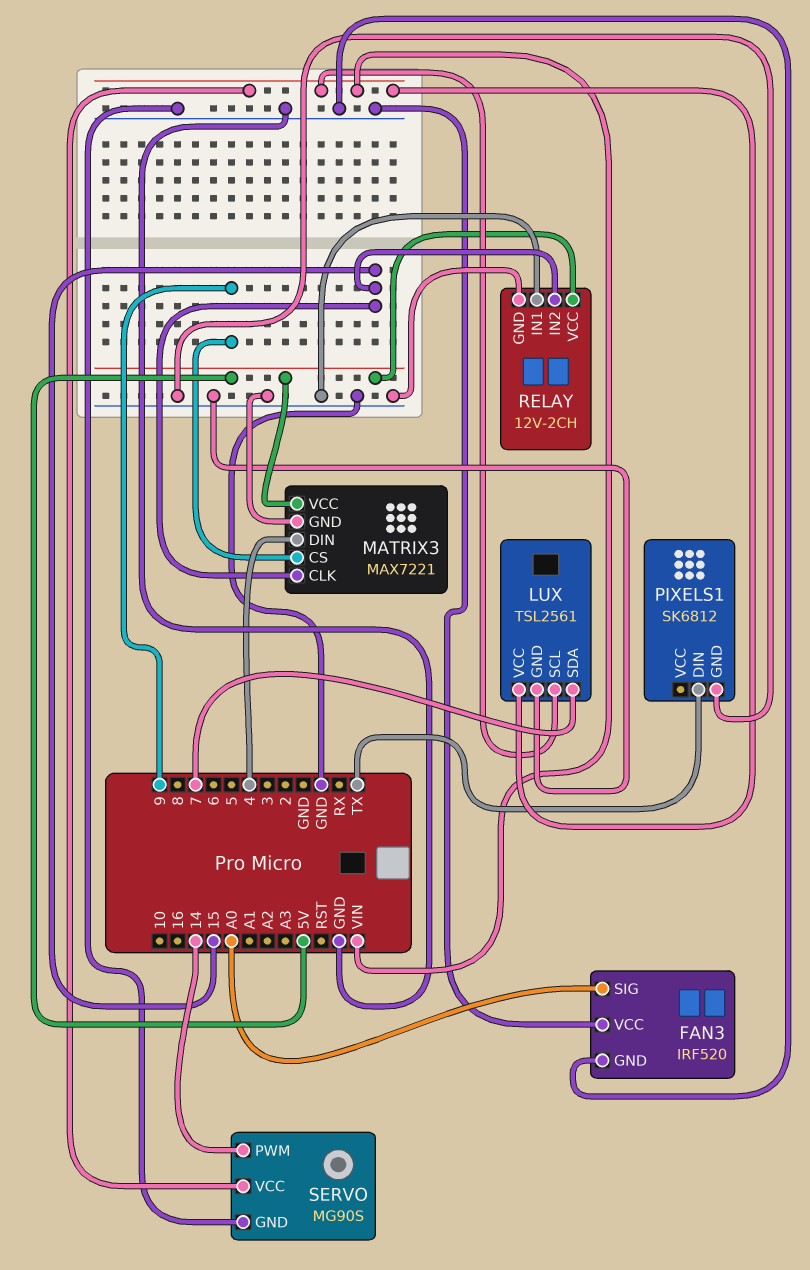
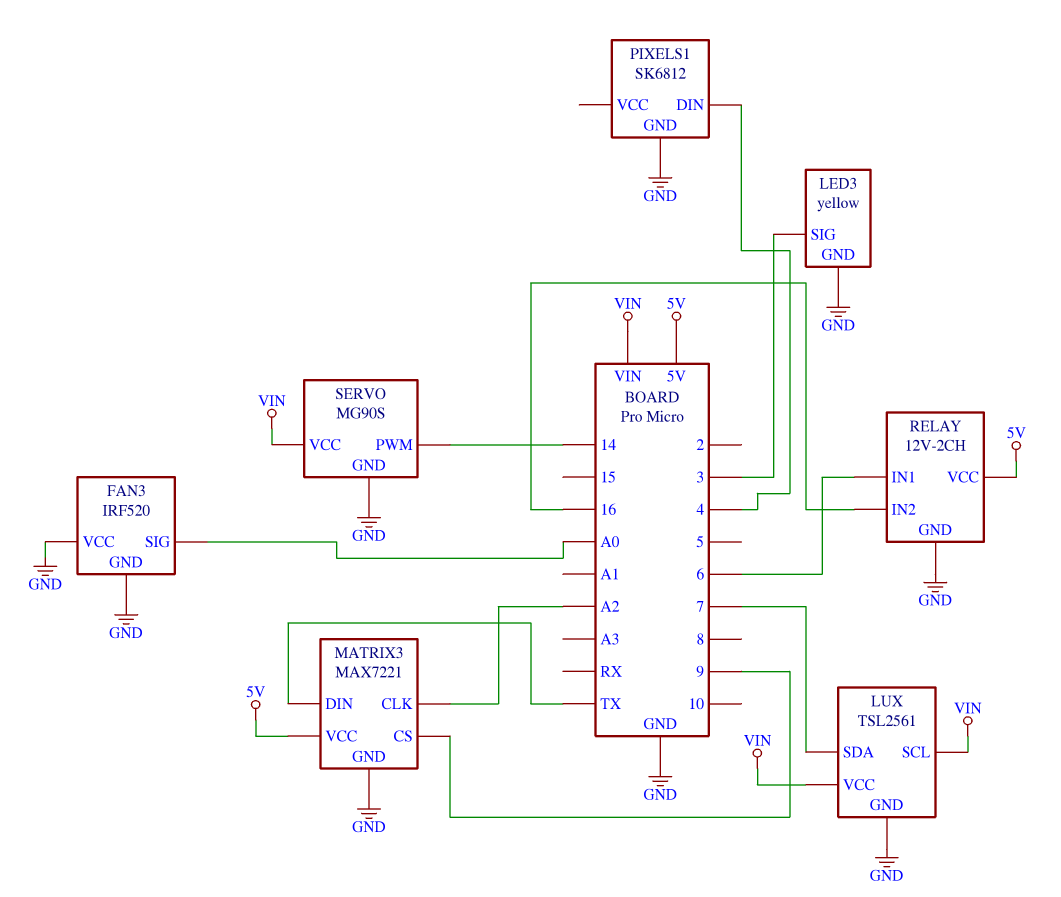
LED3: none -> yellow
LED3 pin GND: none -> GND
LED3 pin SIG: none -> 3
MATRIX3 pin CLK: 15 -> A2
MATRIX3 pin DIN: 4 -> TX
PIXELS1 pin DIN: TX -> 4
RELAY pin IN1: GND -> 6
RELAY pin IN2: 15 -> 16

